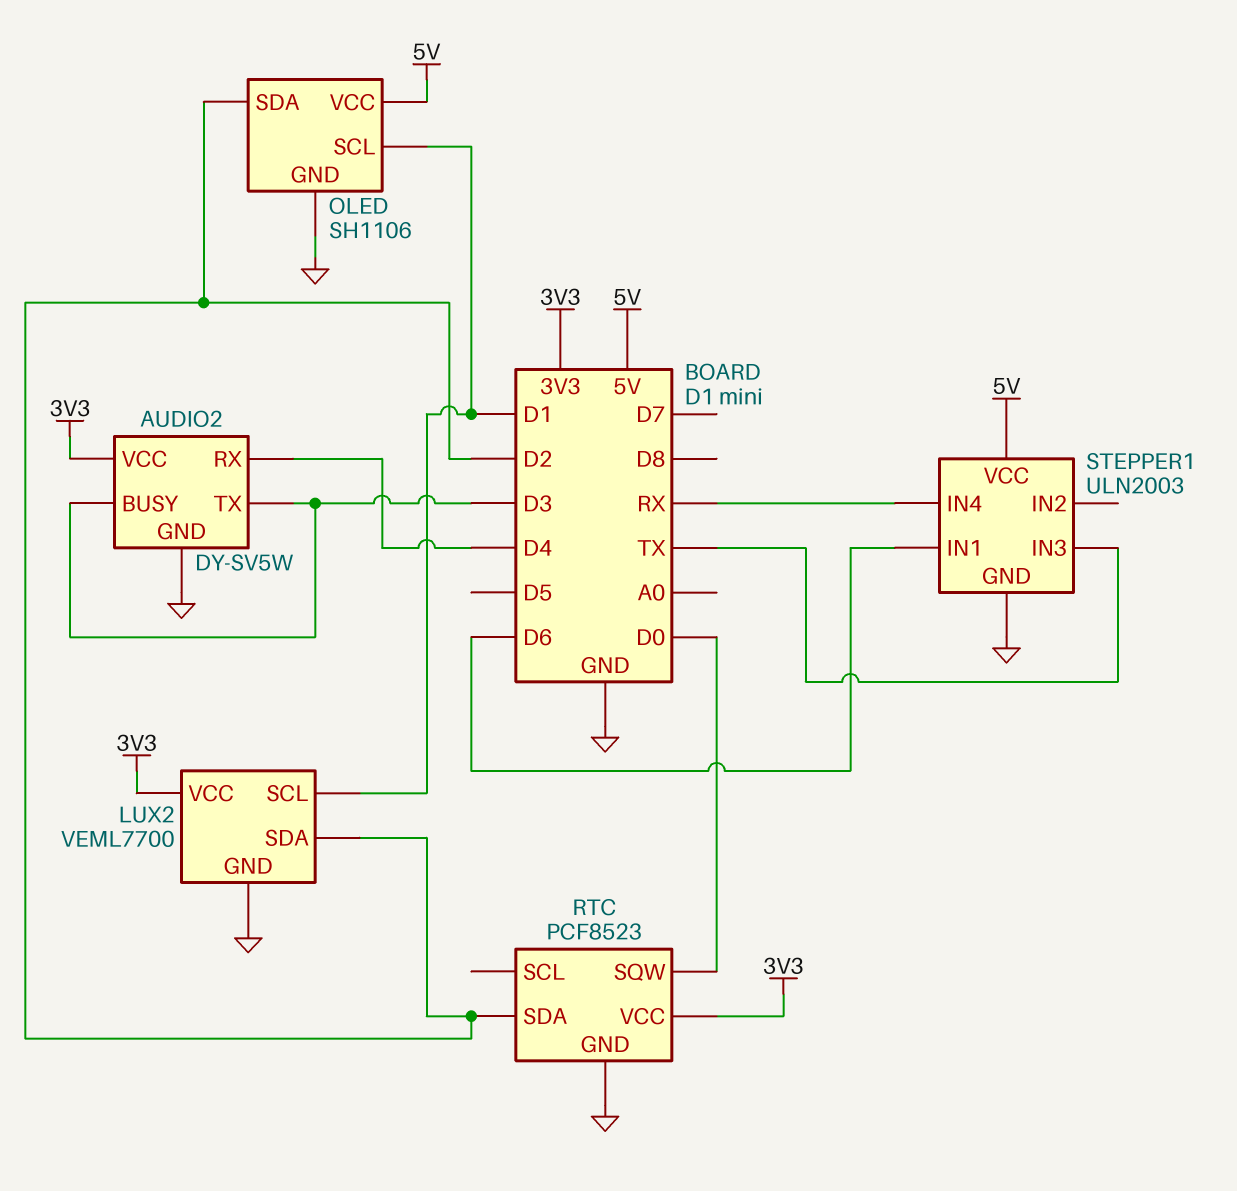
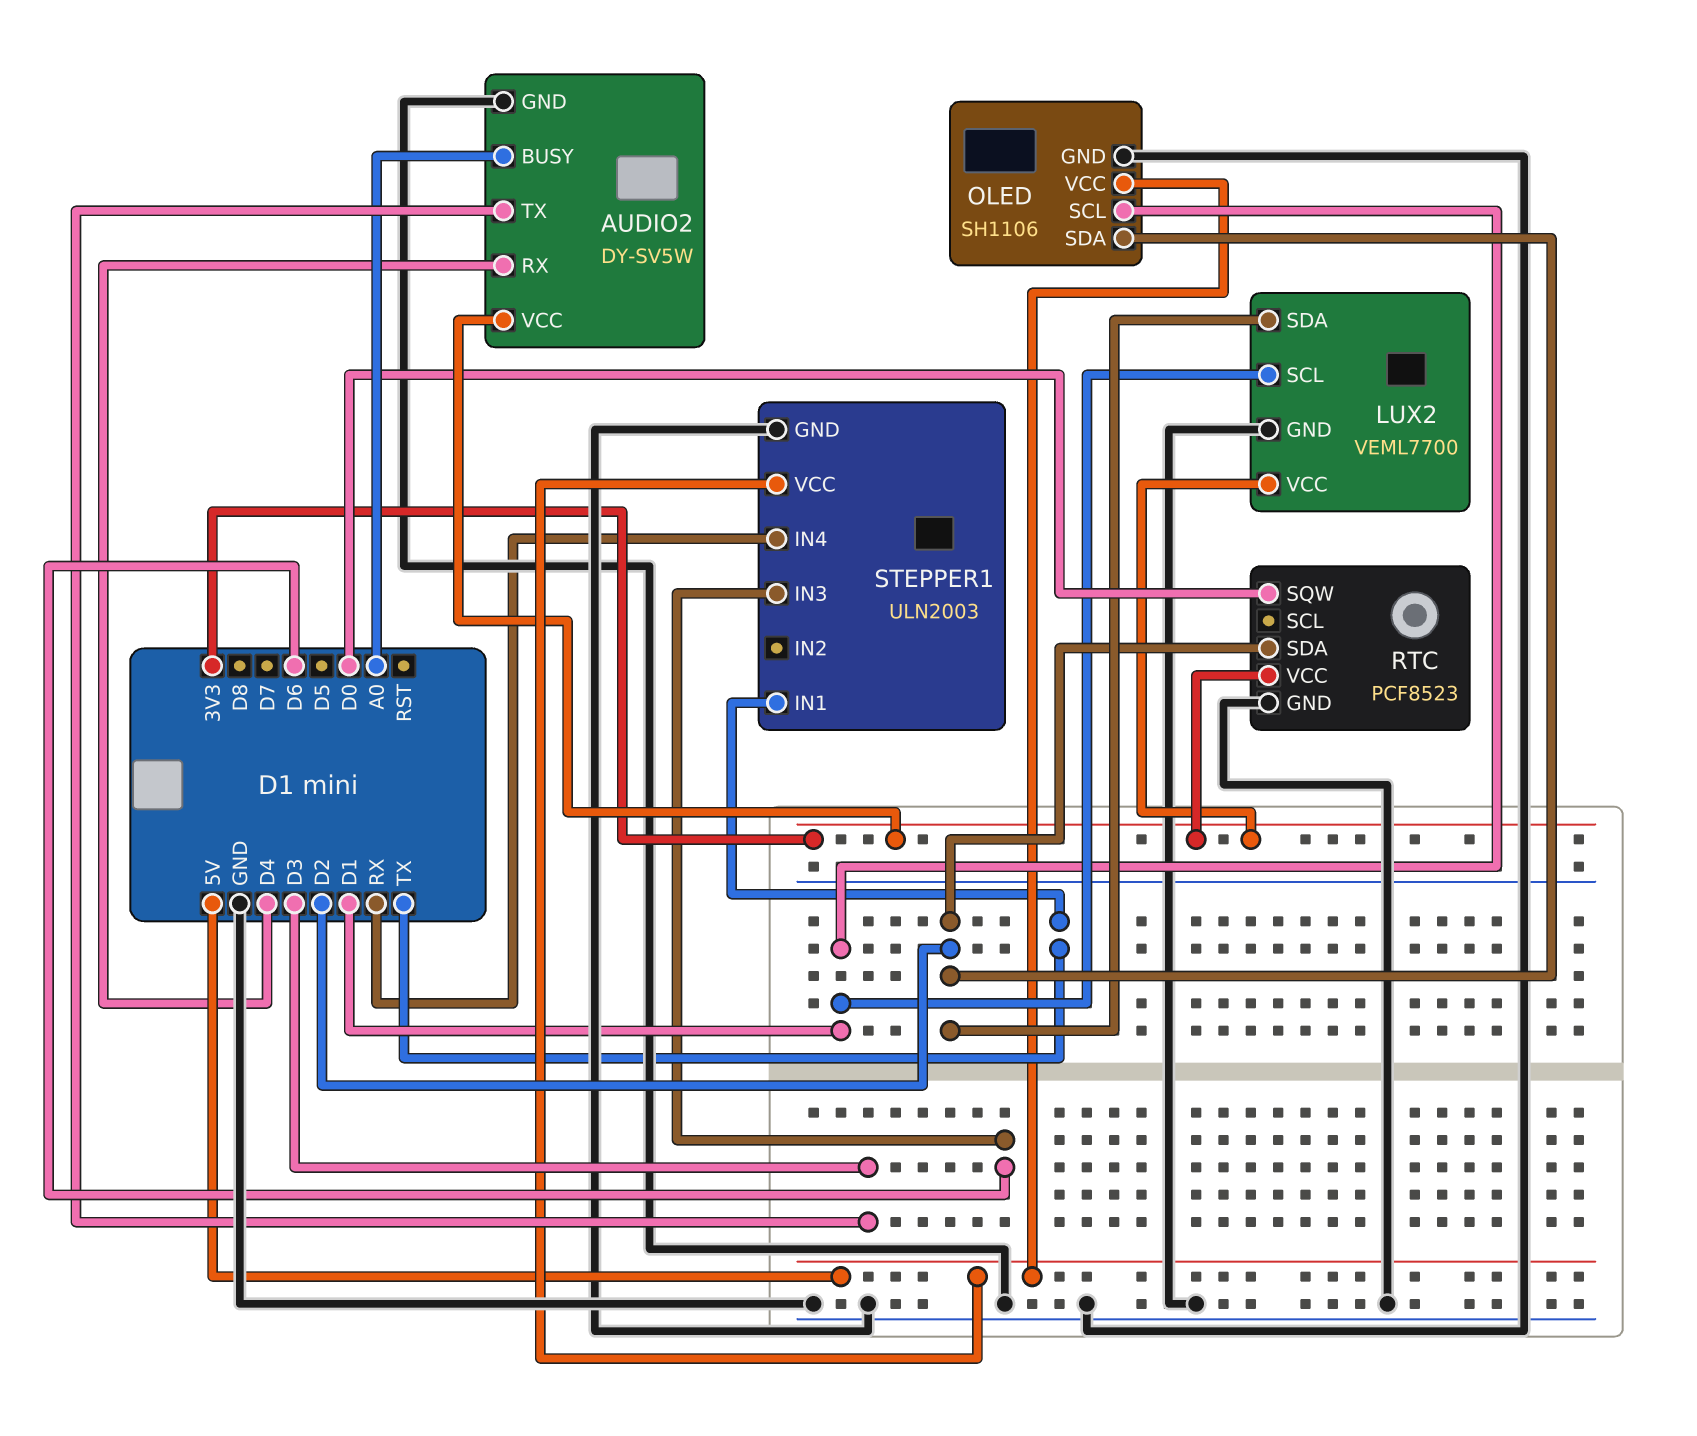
AUDIO2 pin BUSY: D3 -> A0
STEPPER1 pin IN1: D6 -> TX
STEPPER1 pin IN3: TX -> D6

